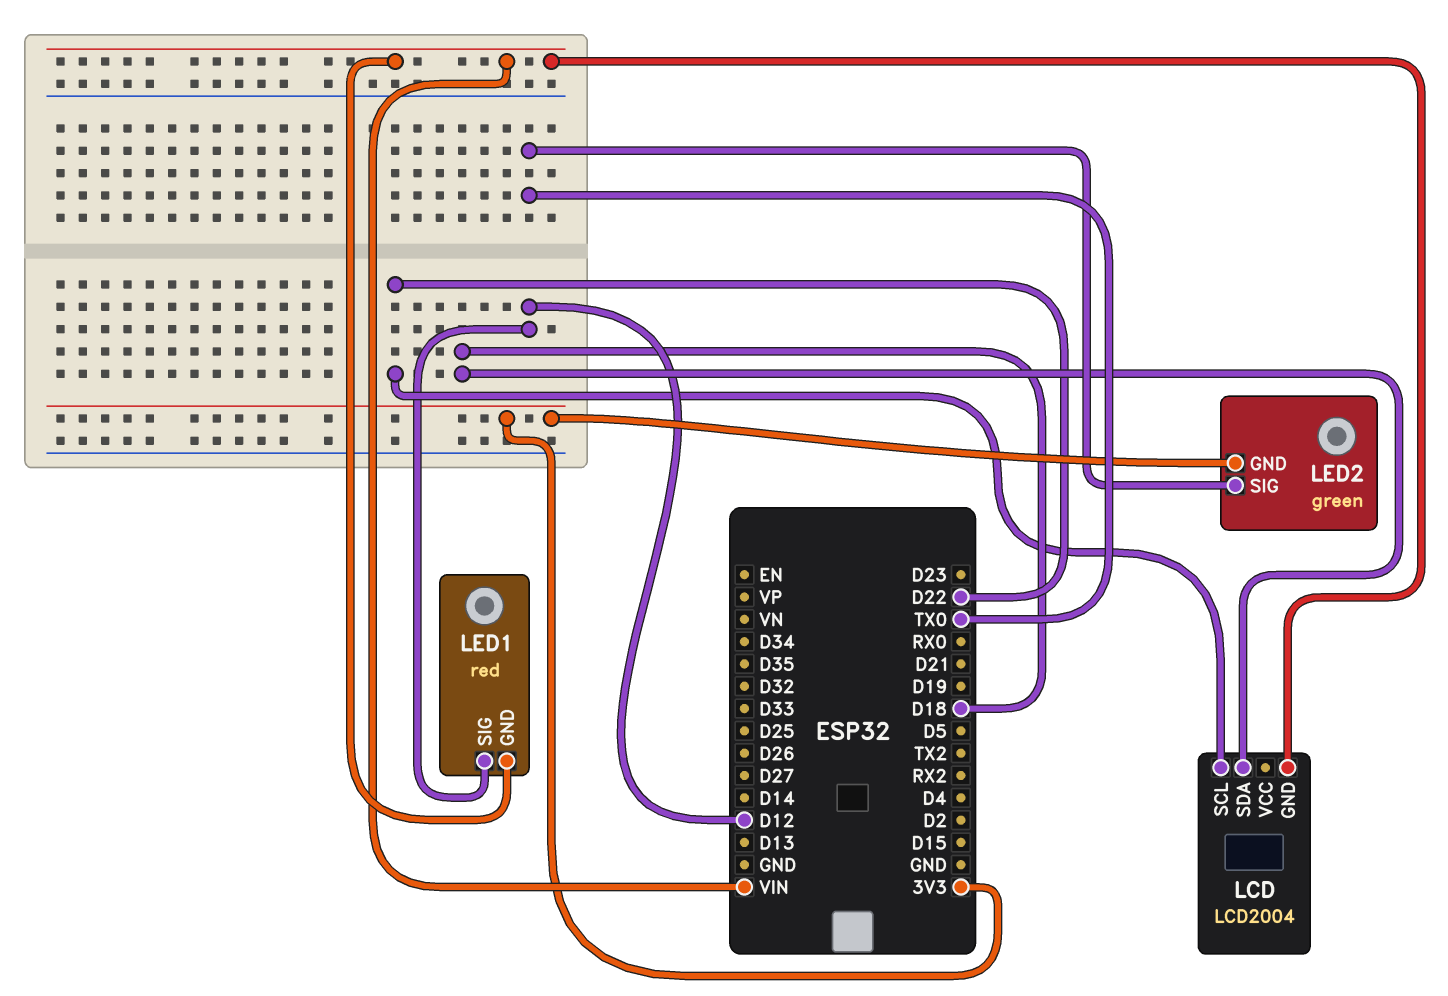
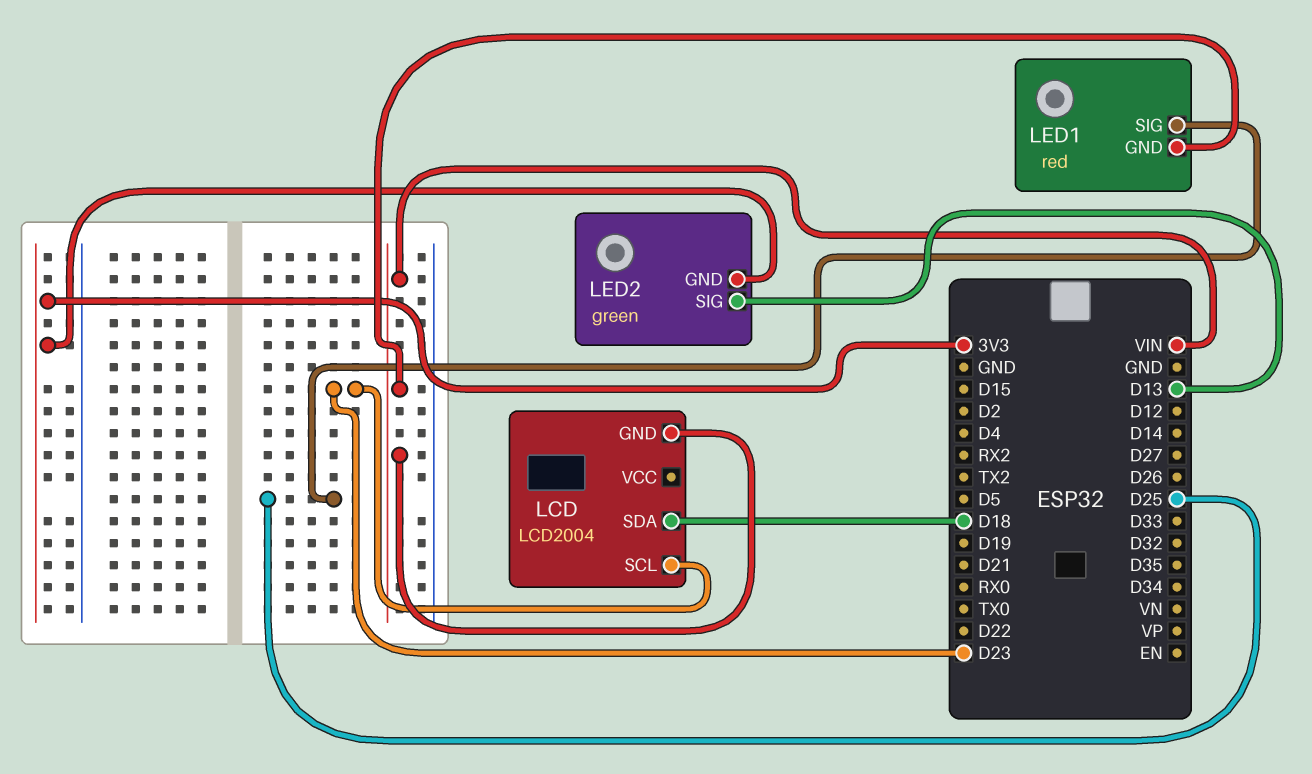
LCD pin SCL: D22 -> D23
LED1 pin SIG: D12 -> D25
LED2 pin SIG: TX0 -> D13

